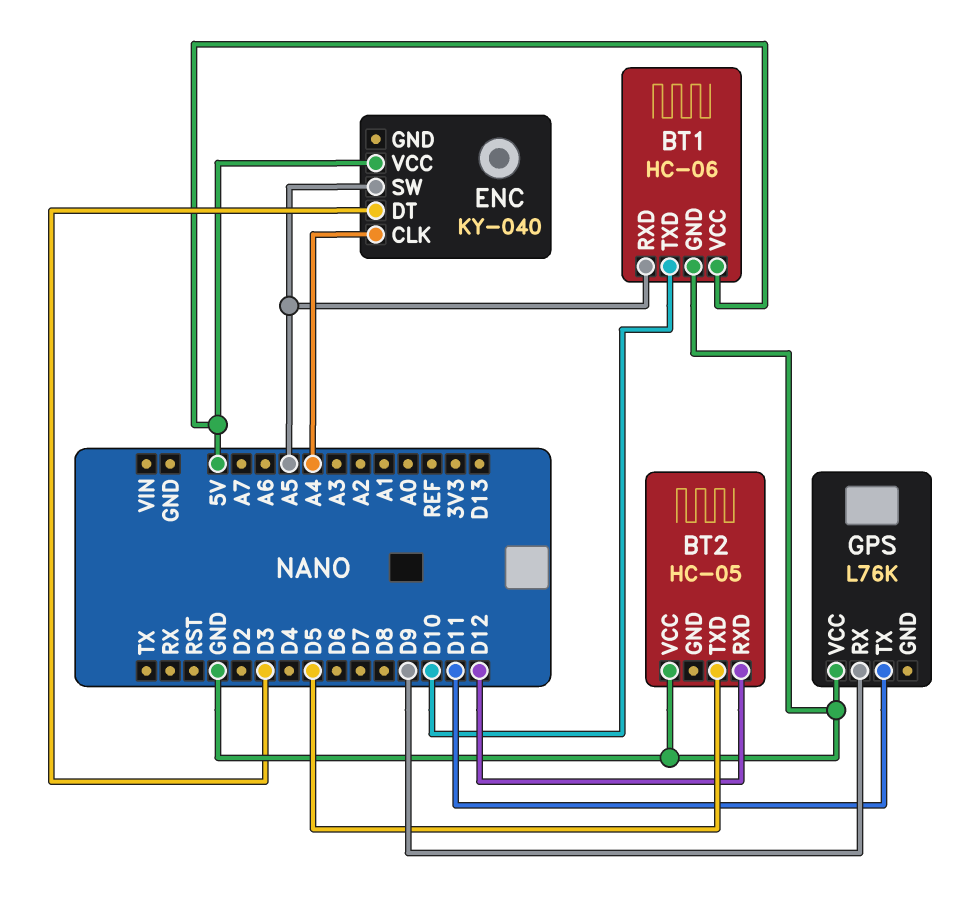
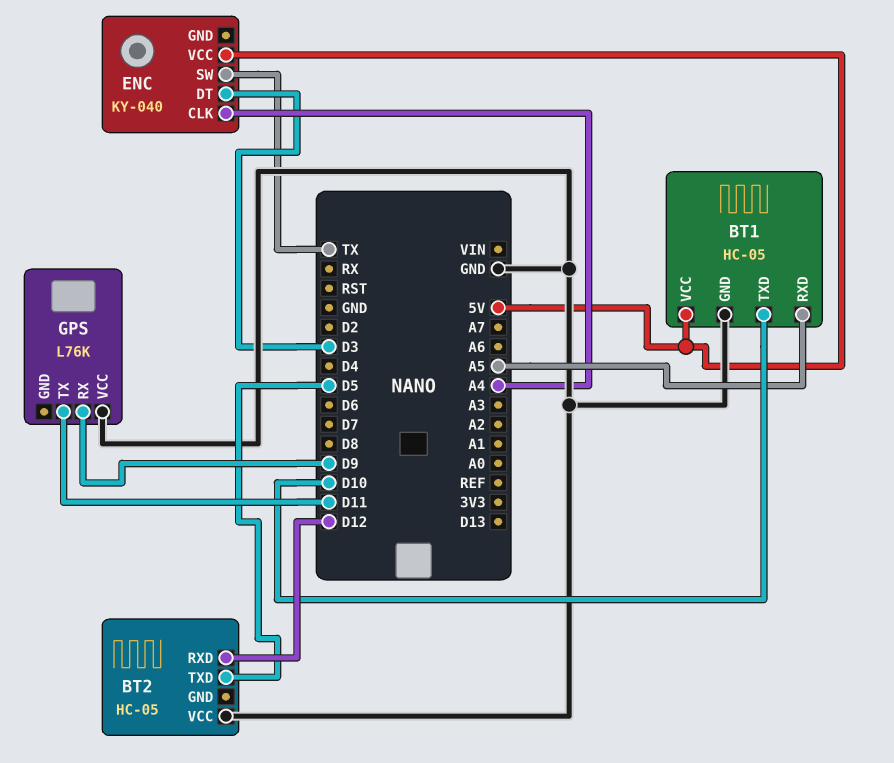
BT1: HC-06 -> HC-05
ENC pin SW: A5 -> TX

